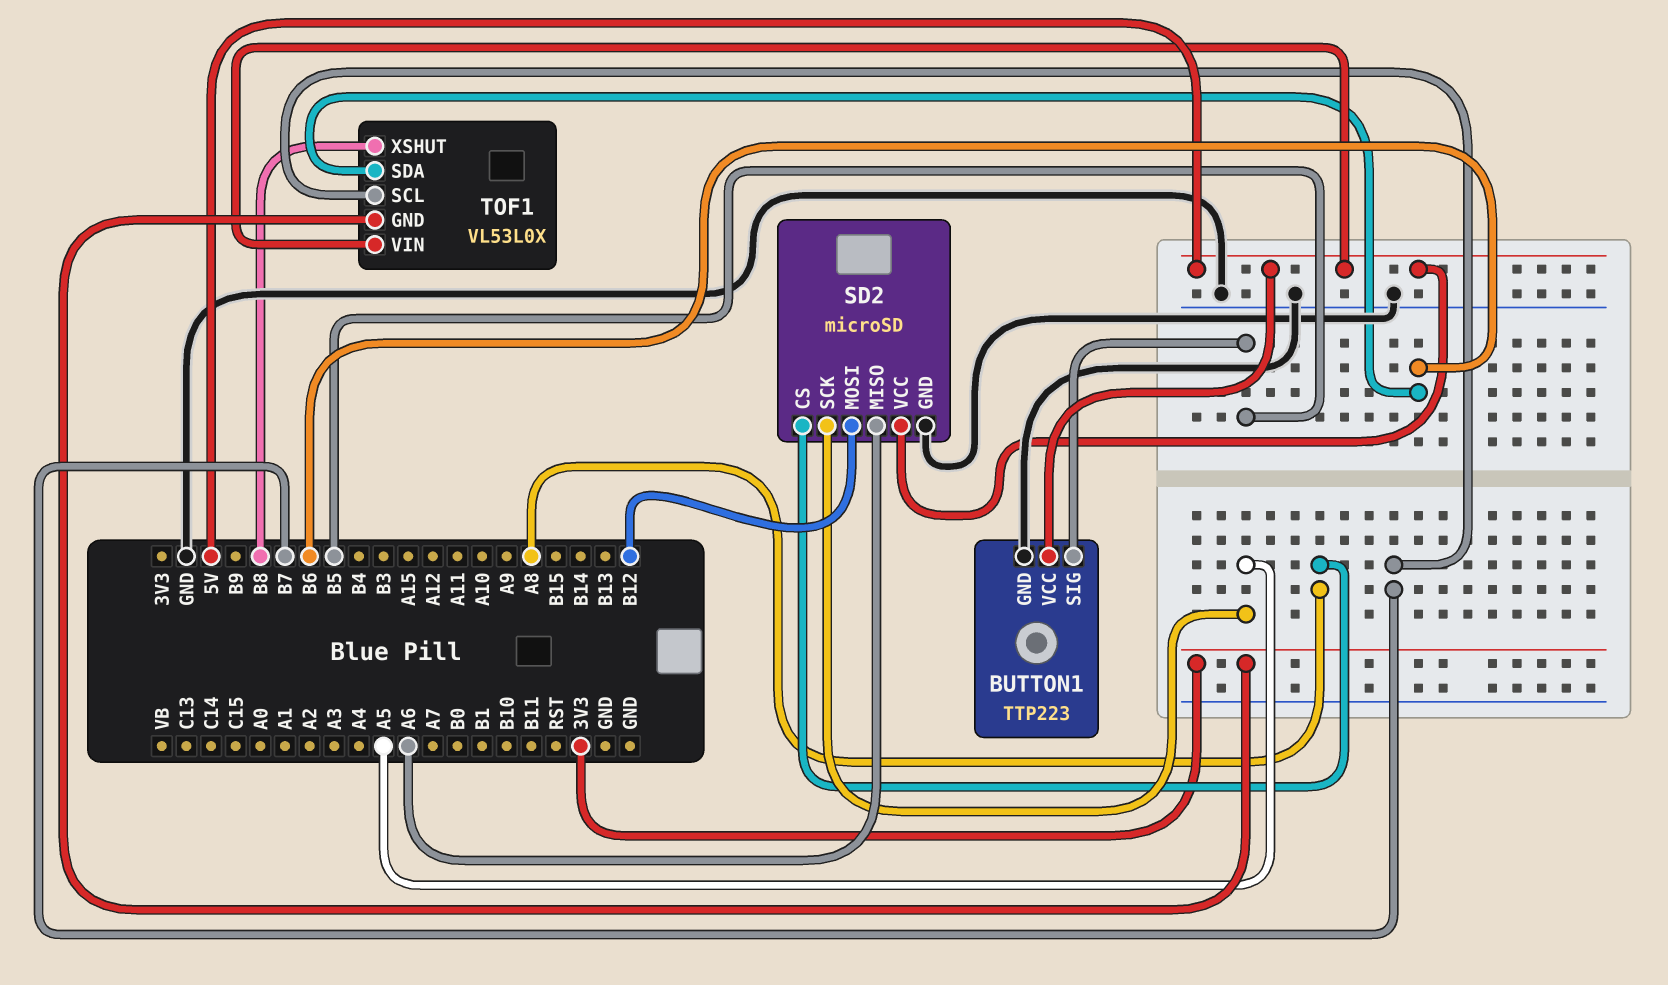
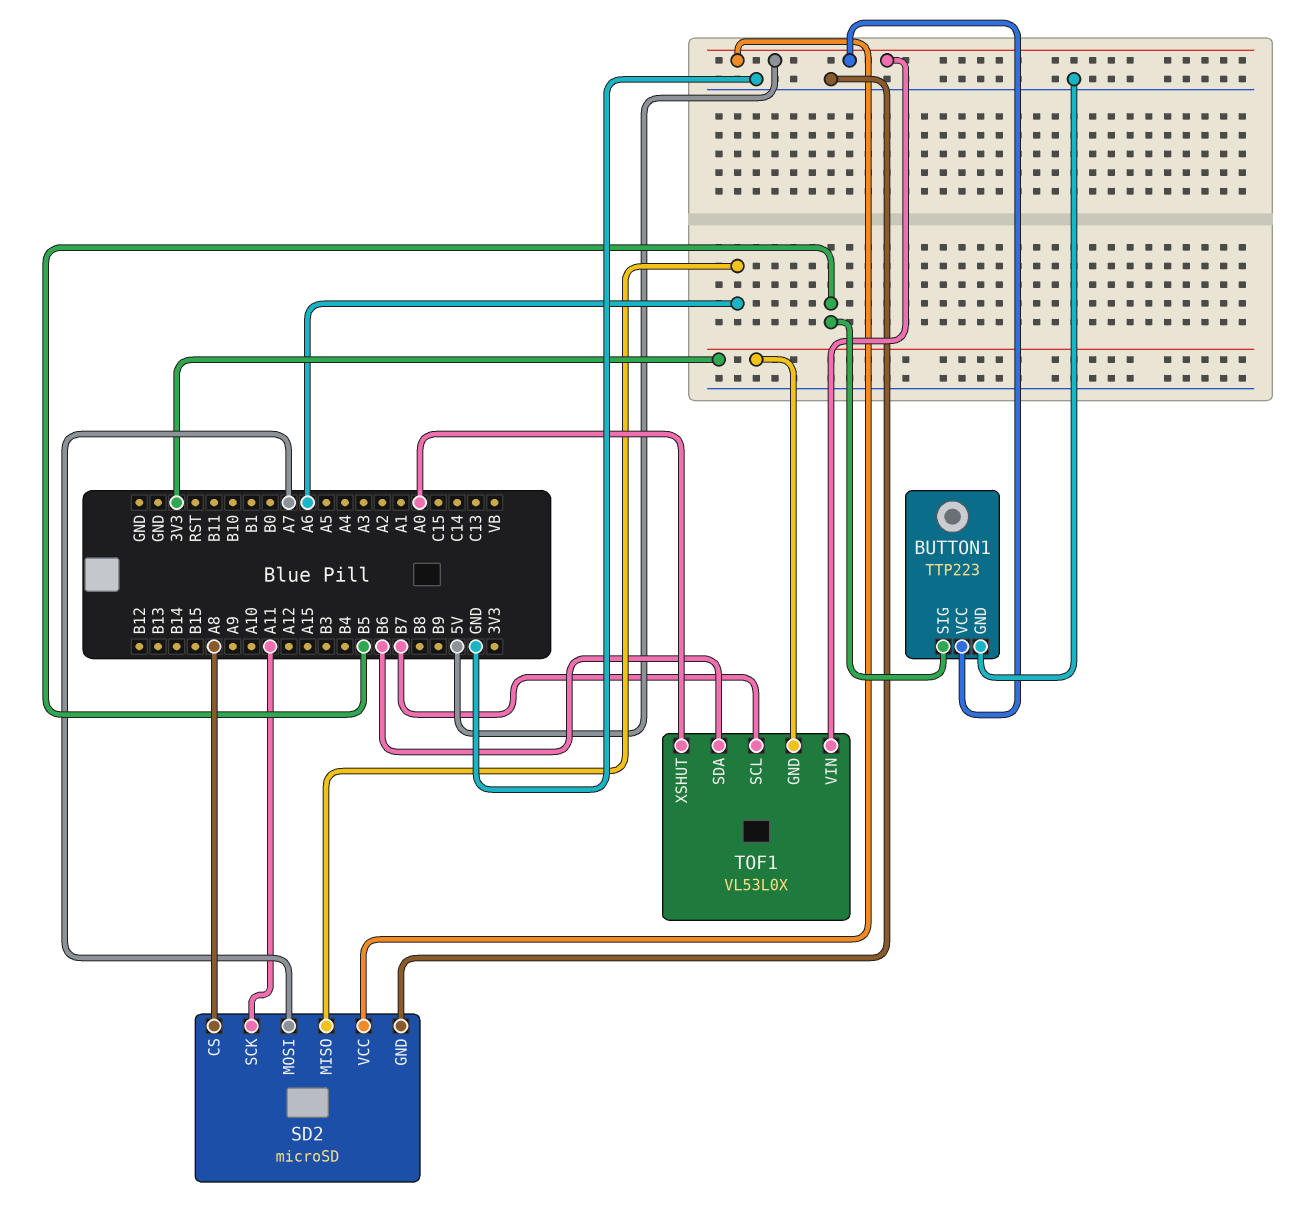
SD2 pin MOSI: B12 -> A7
SD2 pin SCK: A5 -> A11
TOF1 pin XSHUT: B8 -> A0

